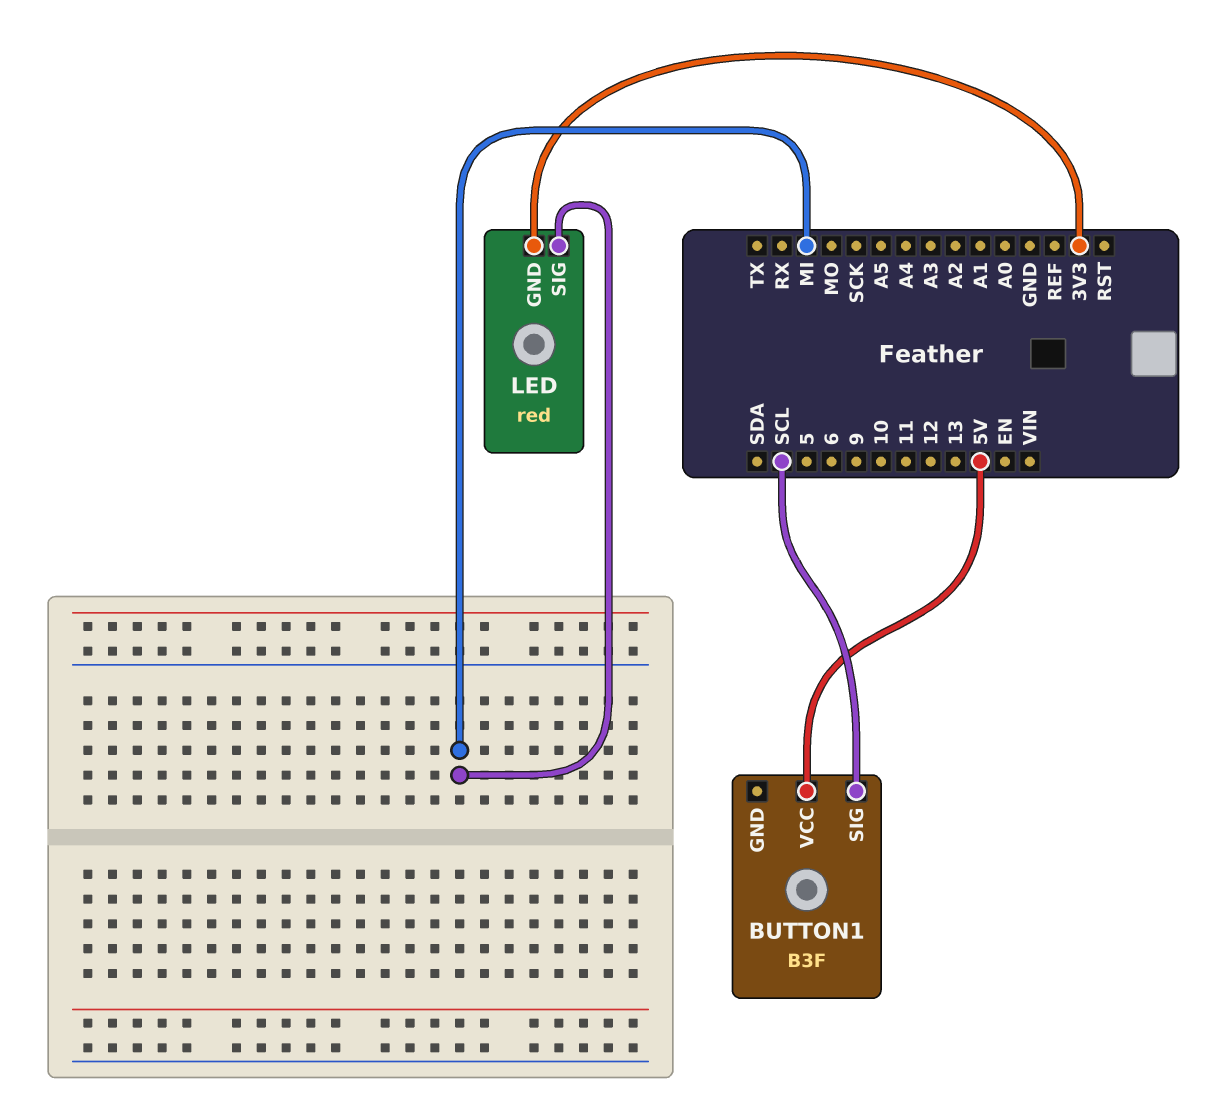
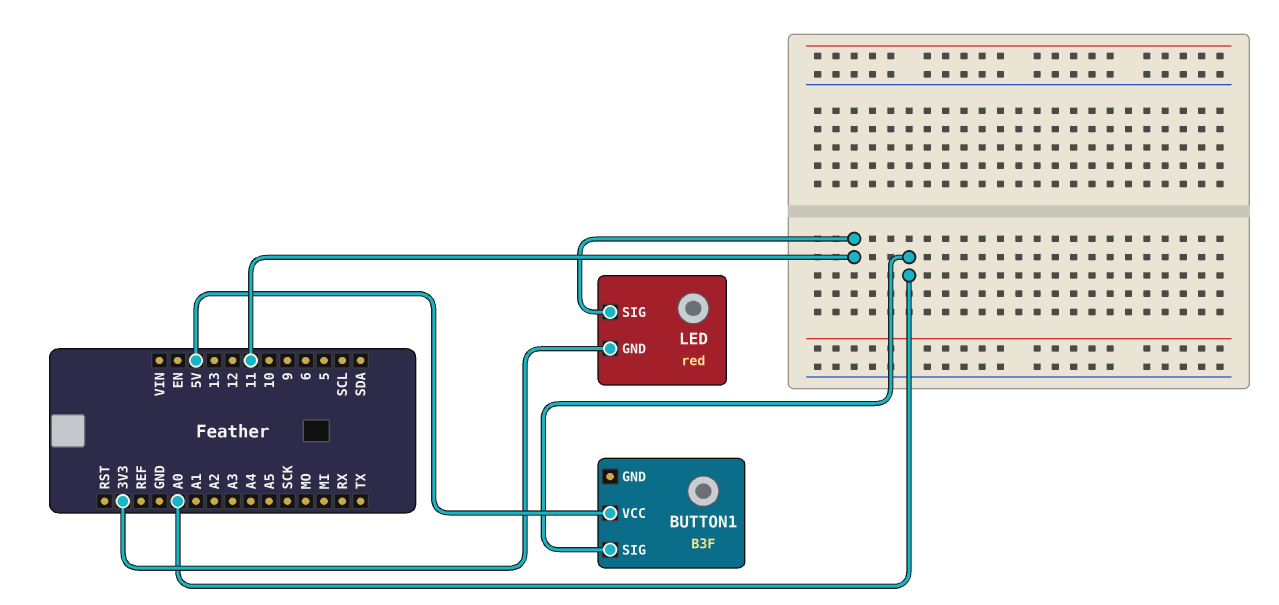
BUTTON1 pin SIG: SCL -> A0
LED pin SIG: MI -> 11

